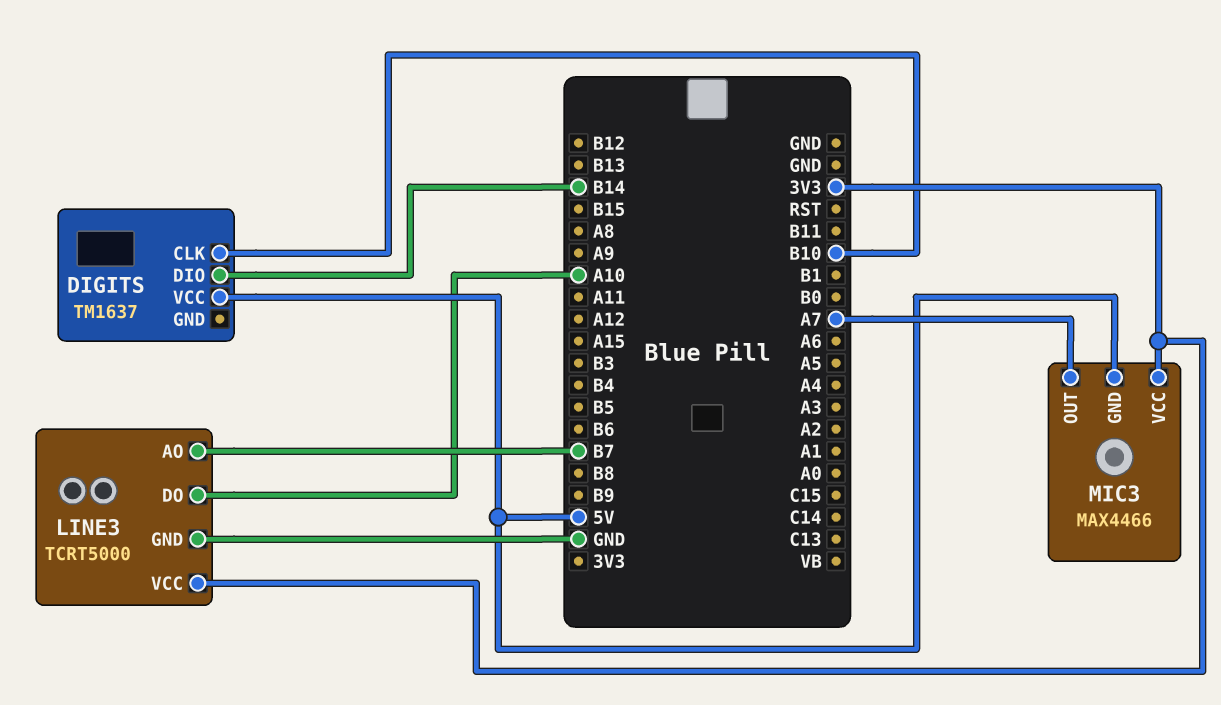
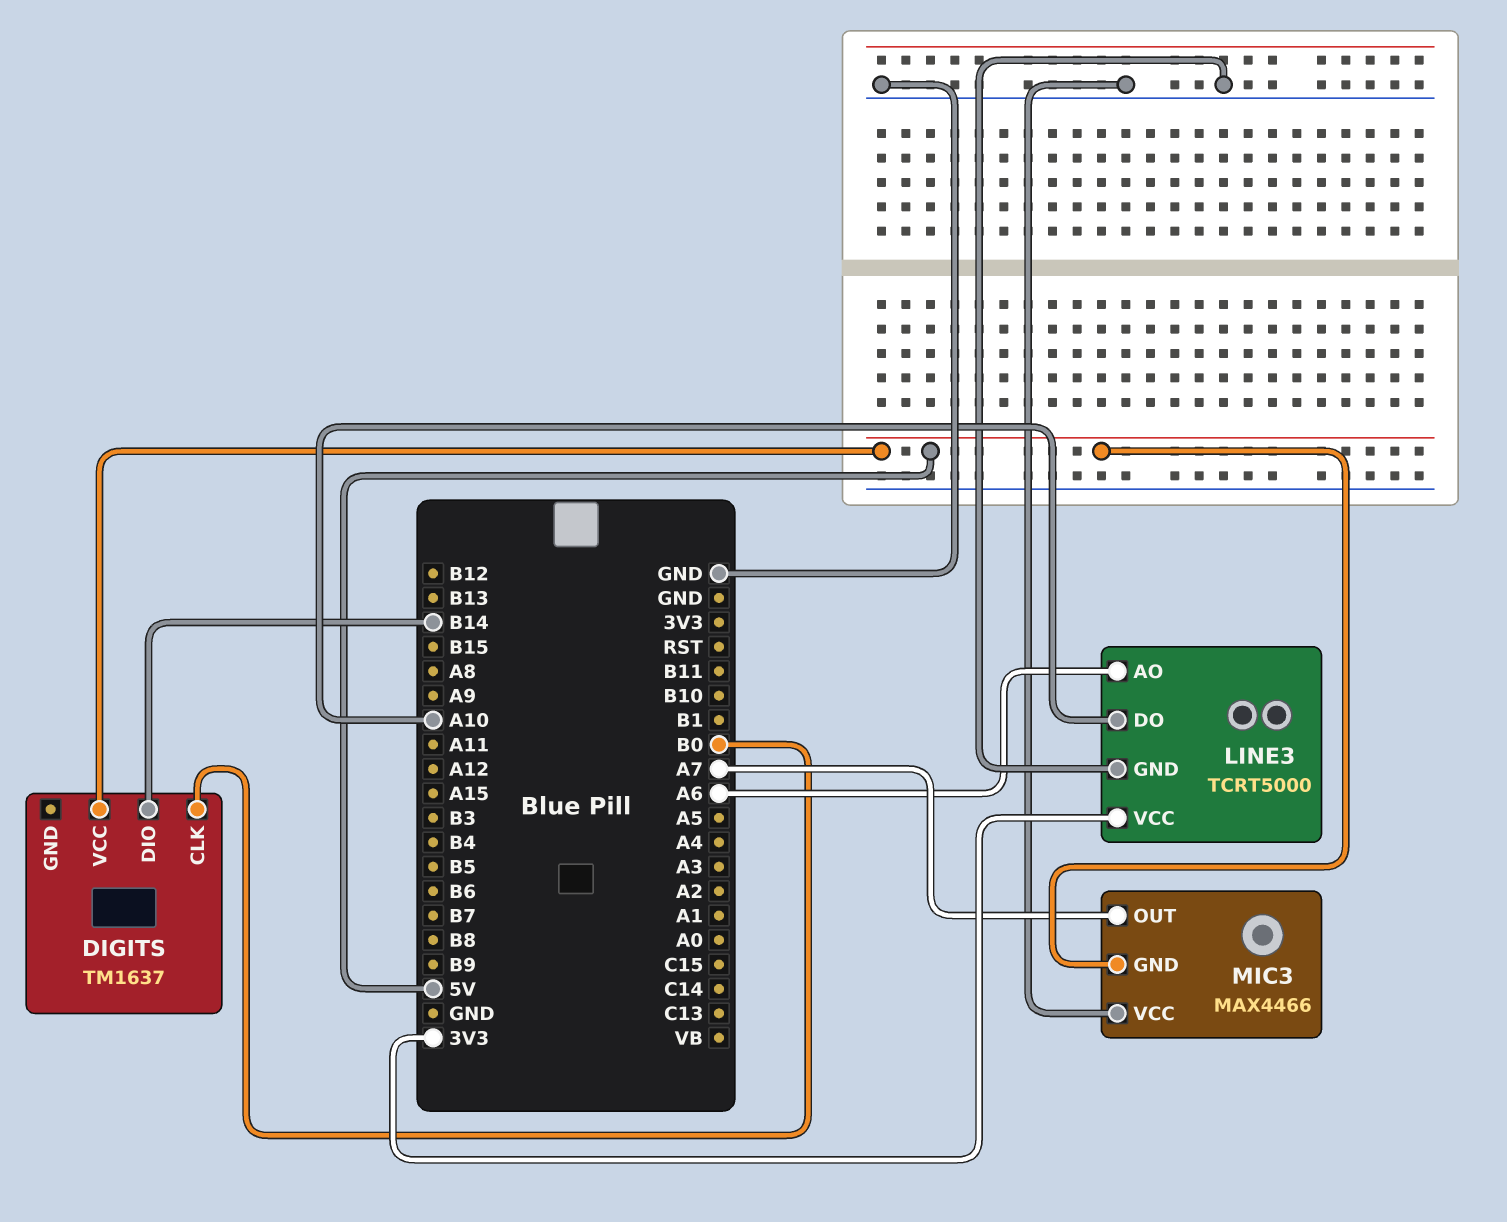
DIGITS pin CLK: B10 -> B0
LINE3 pin AO: B7 -> A6
MIC3 pin VCC: 3V3 -> GND

